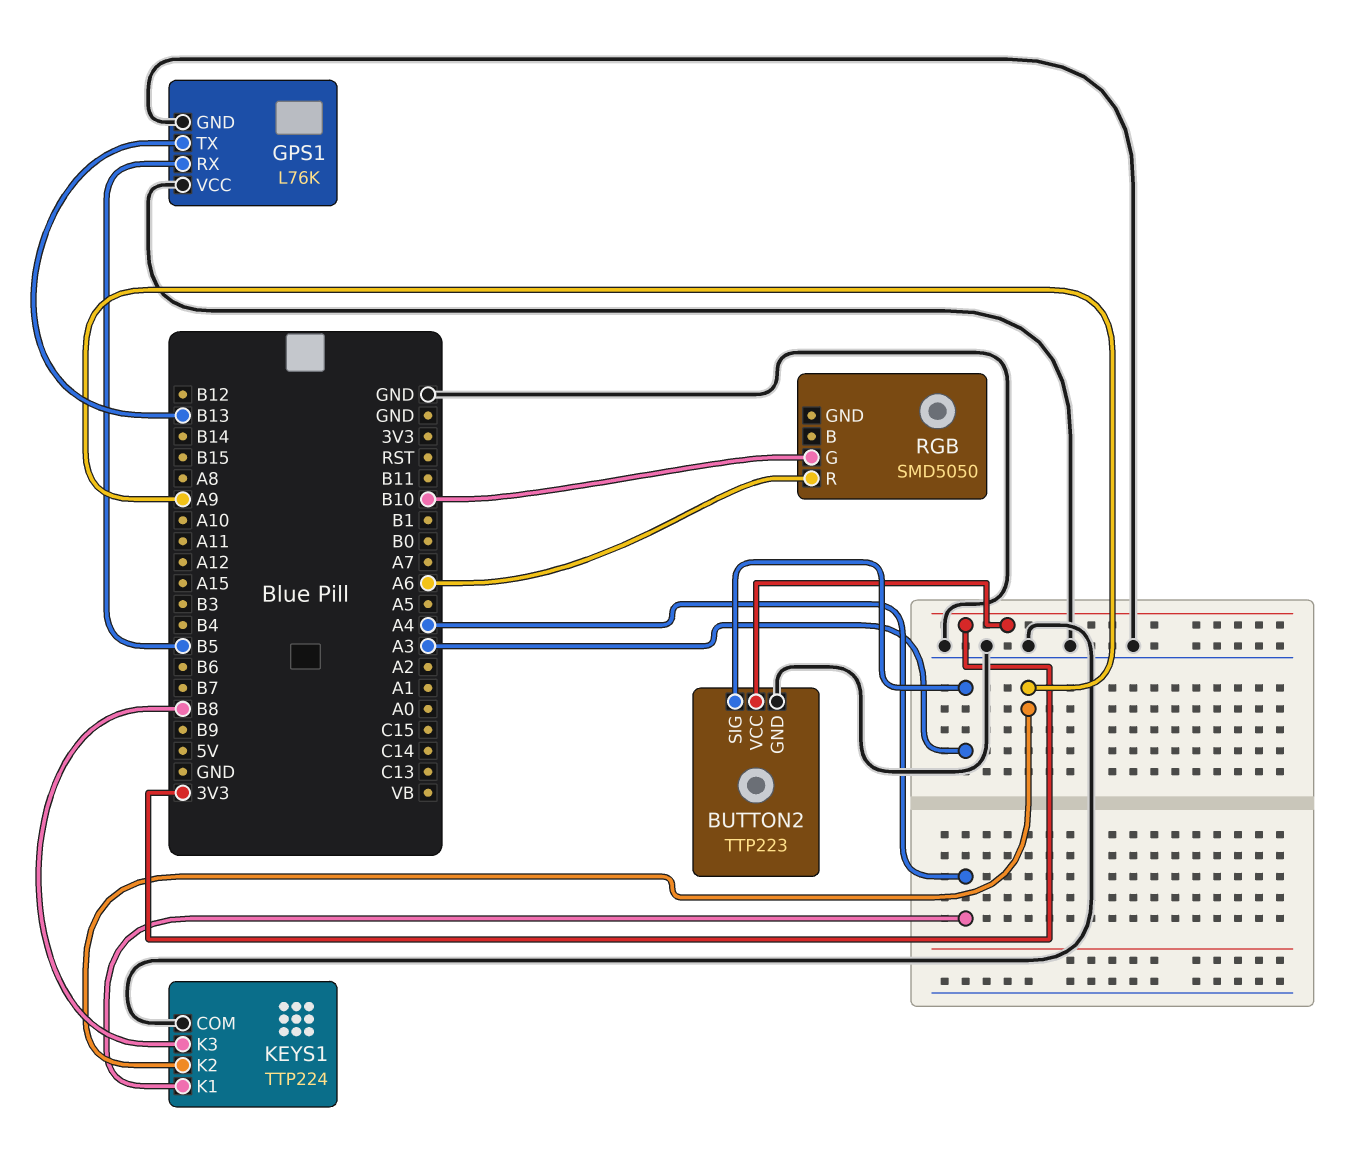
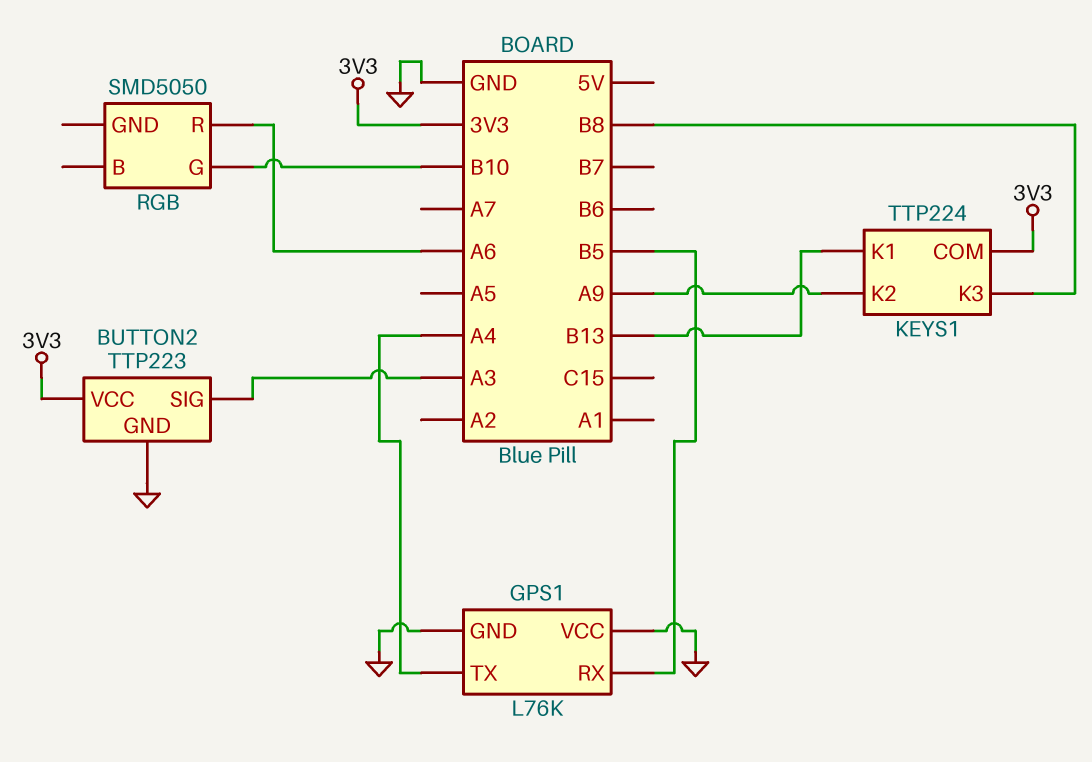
GPS1 pin TX: B13 -> A4
KEYS1 pin COM: GND -> 3V3
KEYS1 pin K1: A4 -> B13

